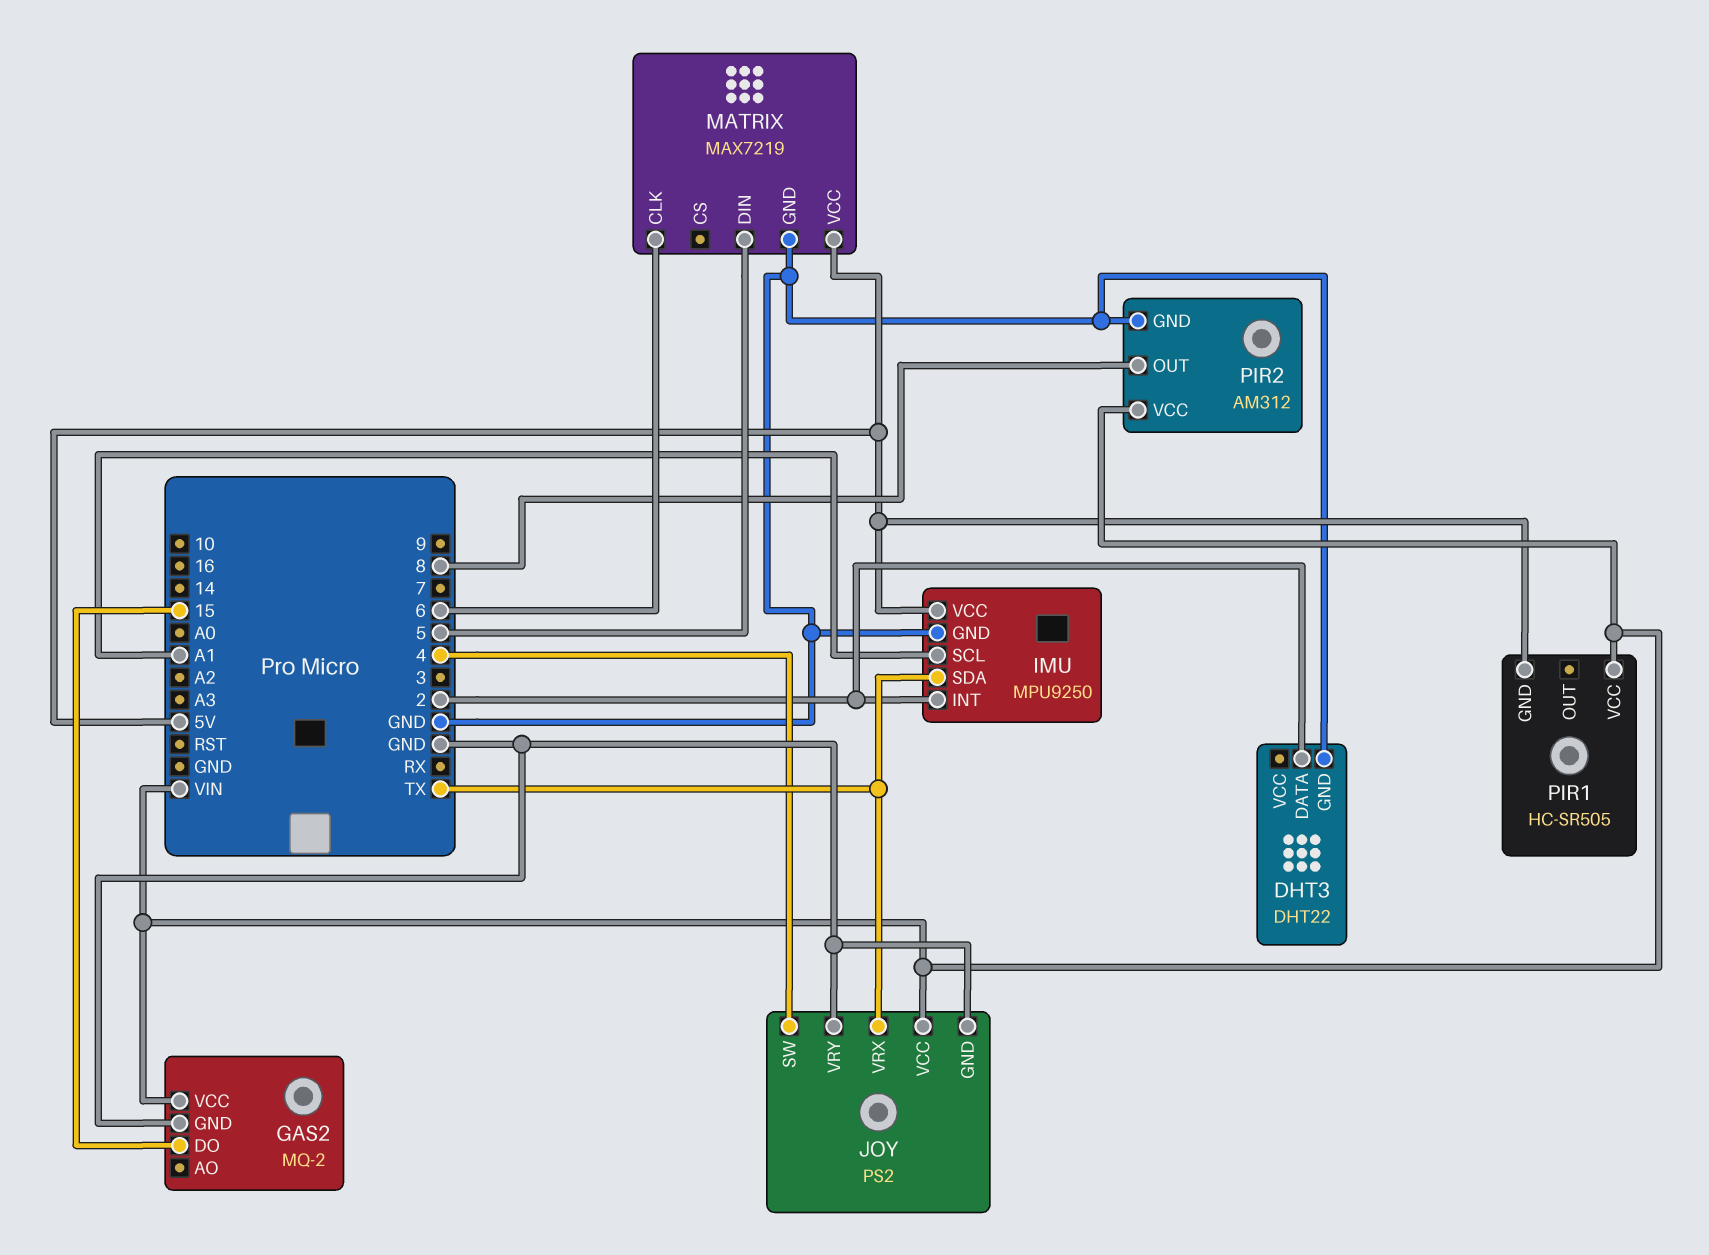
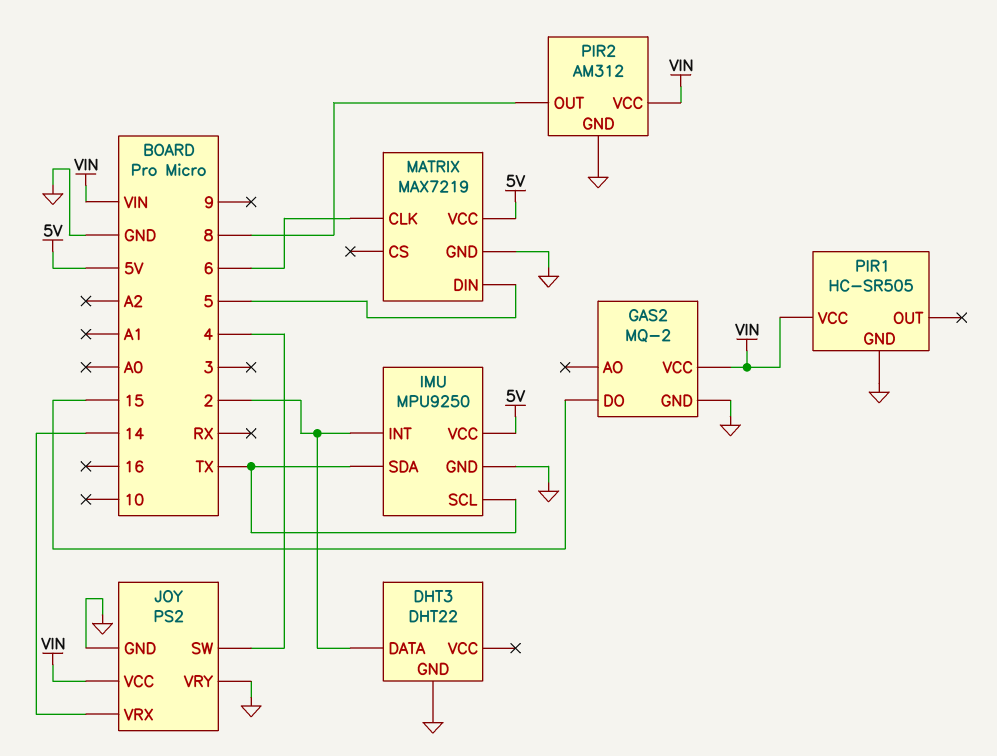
IMU pin SCL: A1 -> TX
JOY pin VRX: TX -> 14
PIR1 pin GND: 5V -> GND

